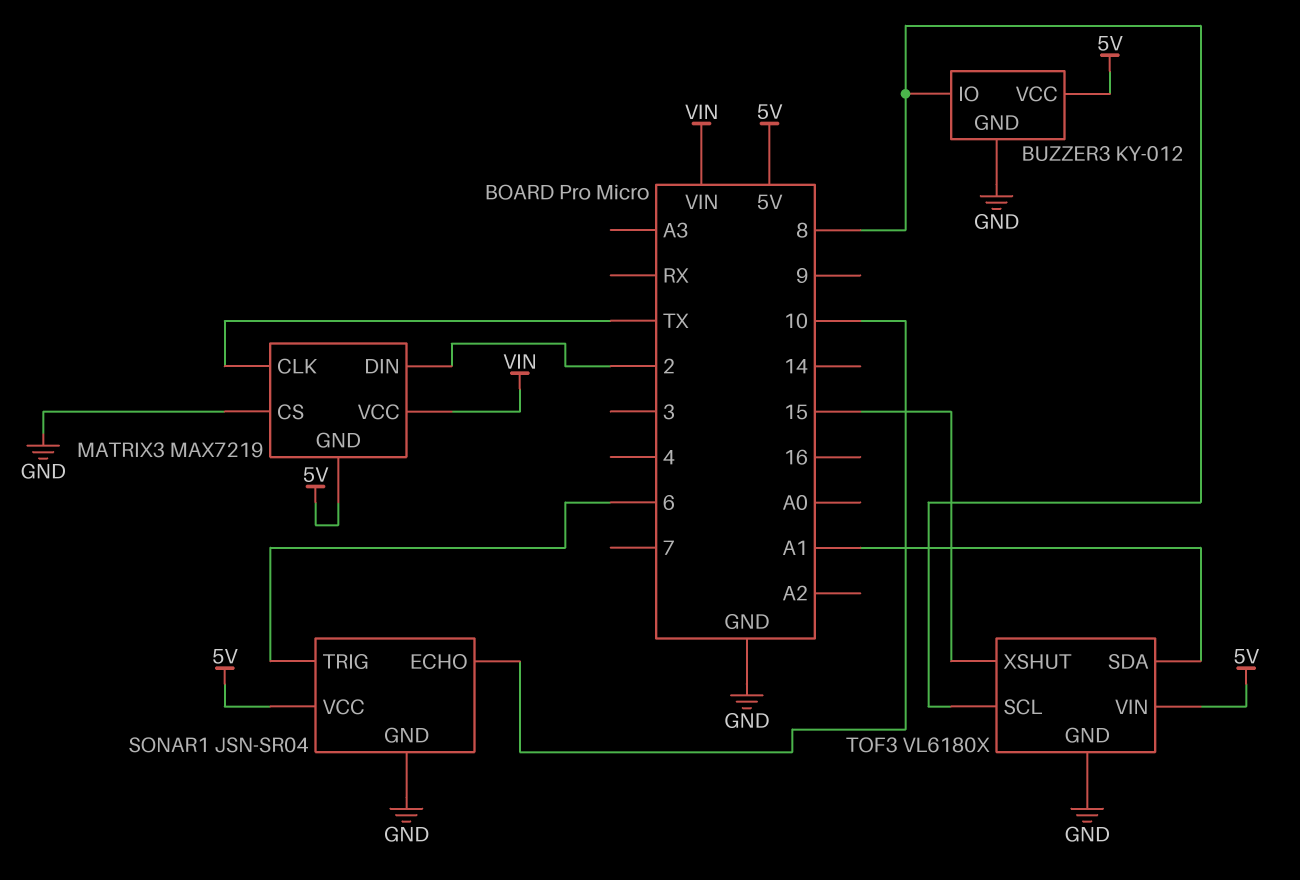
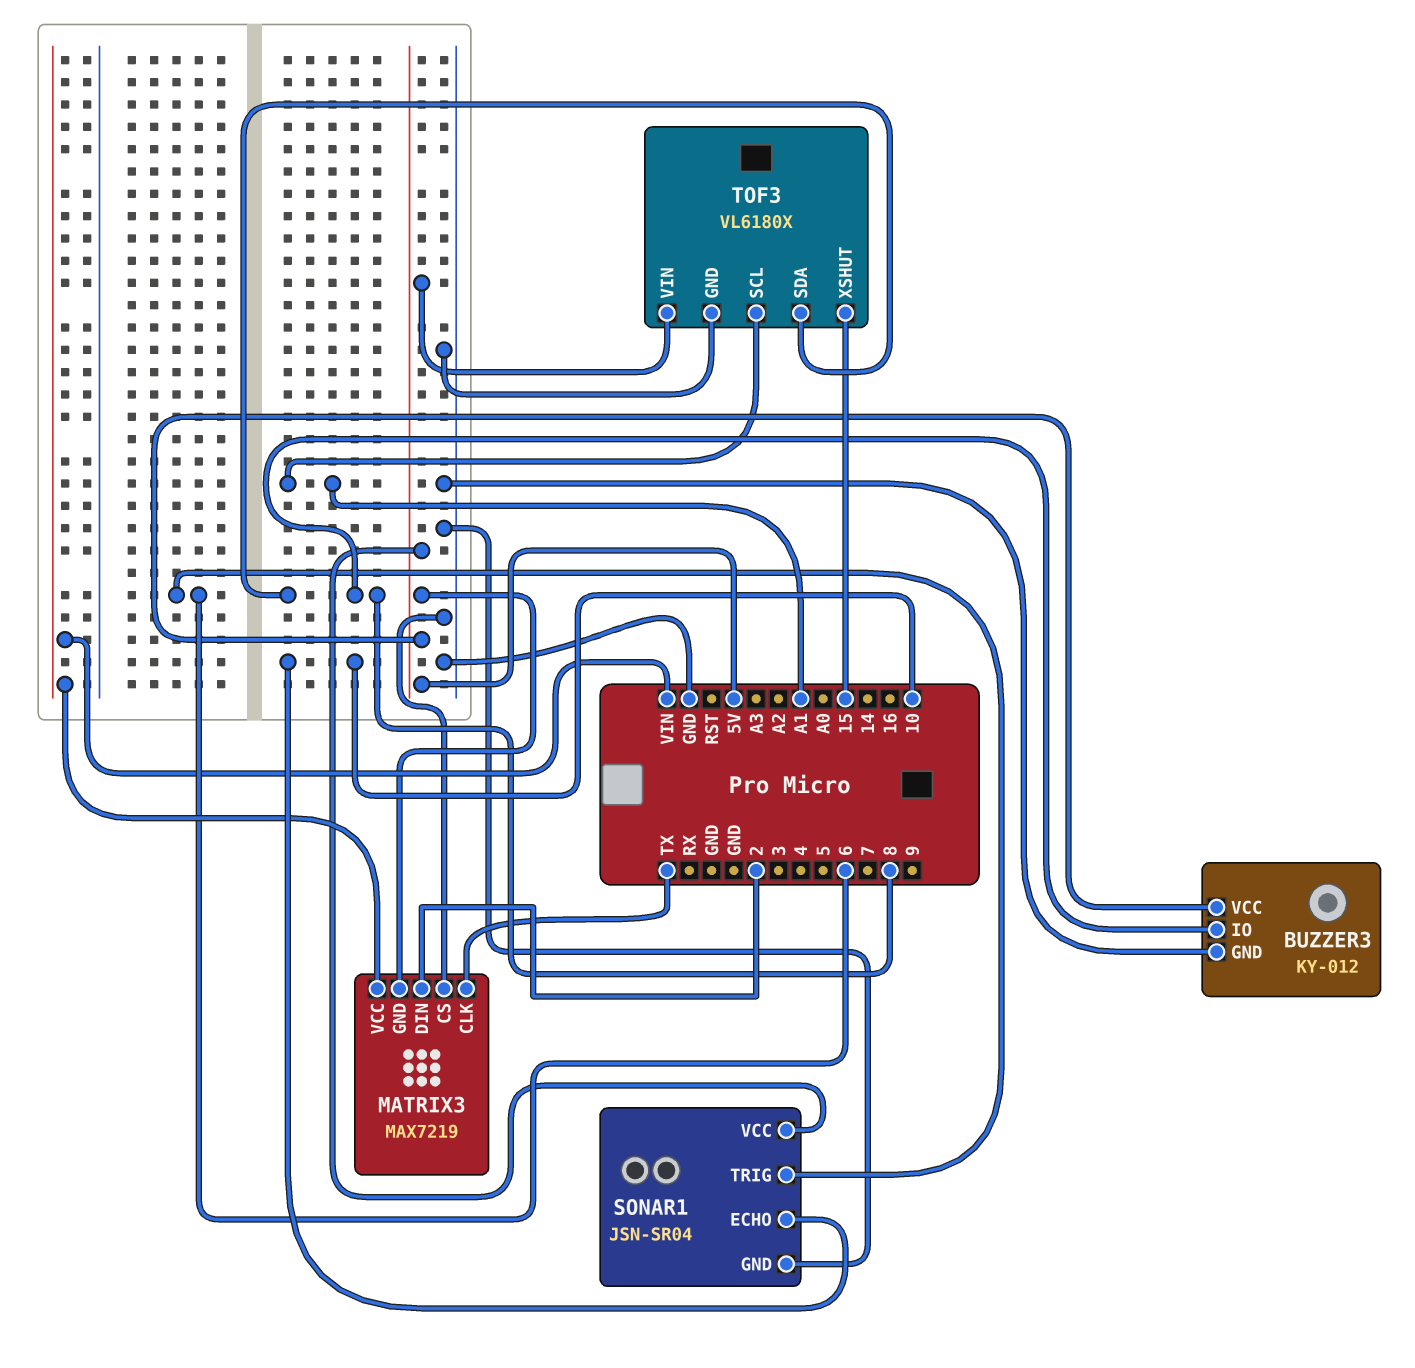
TOF3 pin SCL: 8 -> A1
TOF3 pin SDA: A1 -> 8

